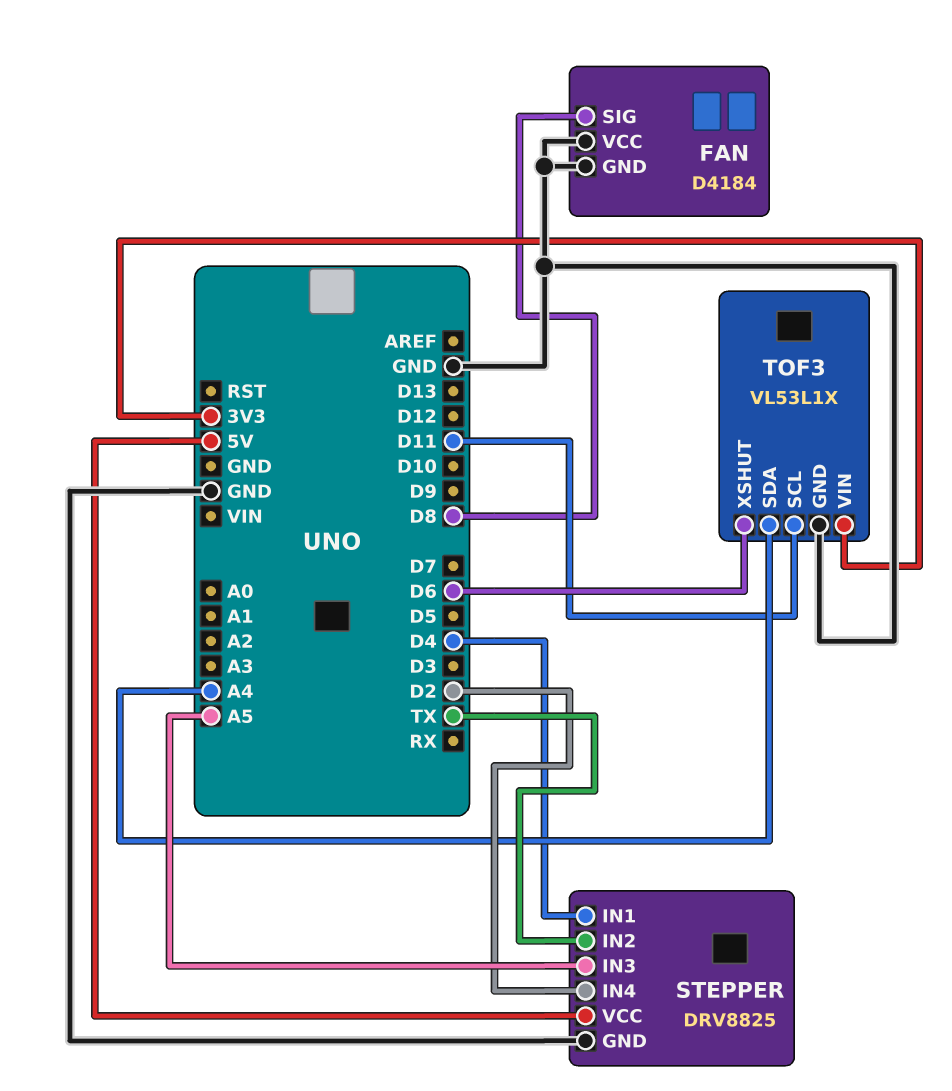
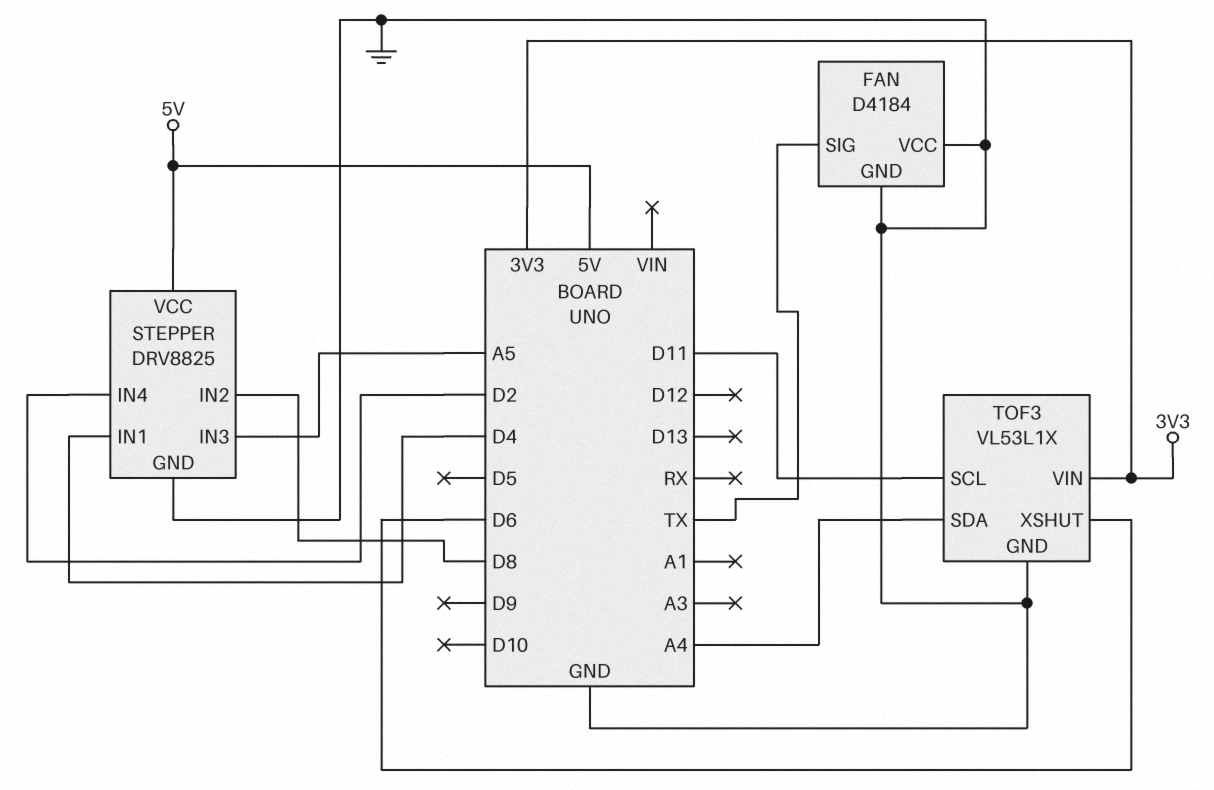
FAN pin SIG: D8 -> TX
STEPPER pin IN2: TX -> D8

